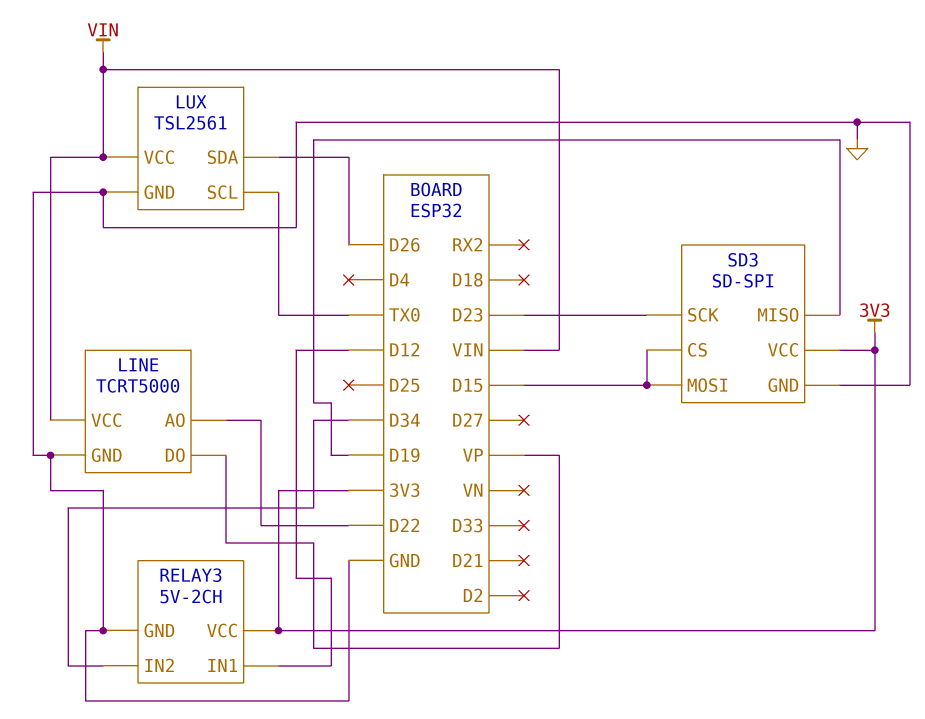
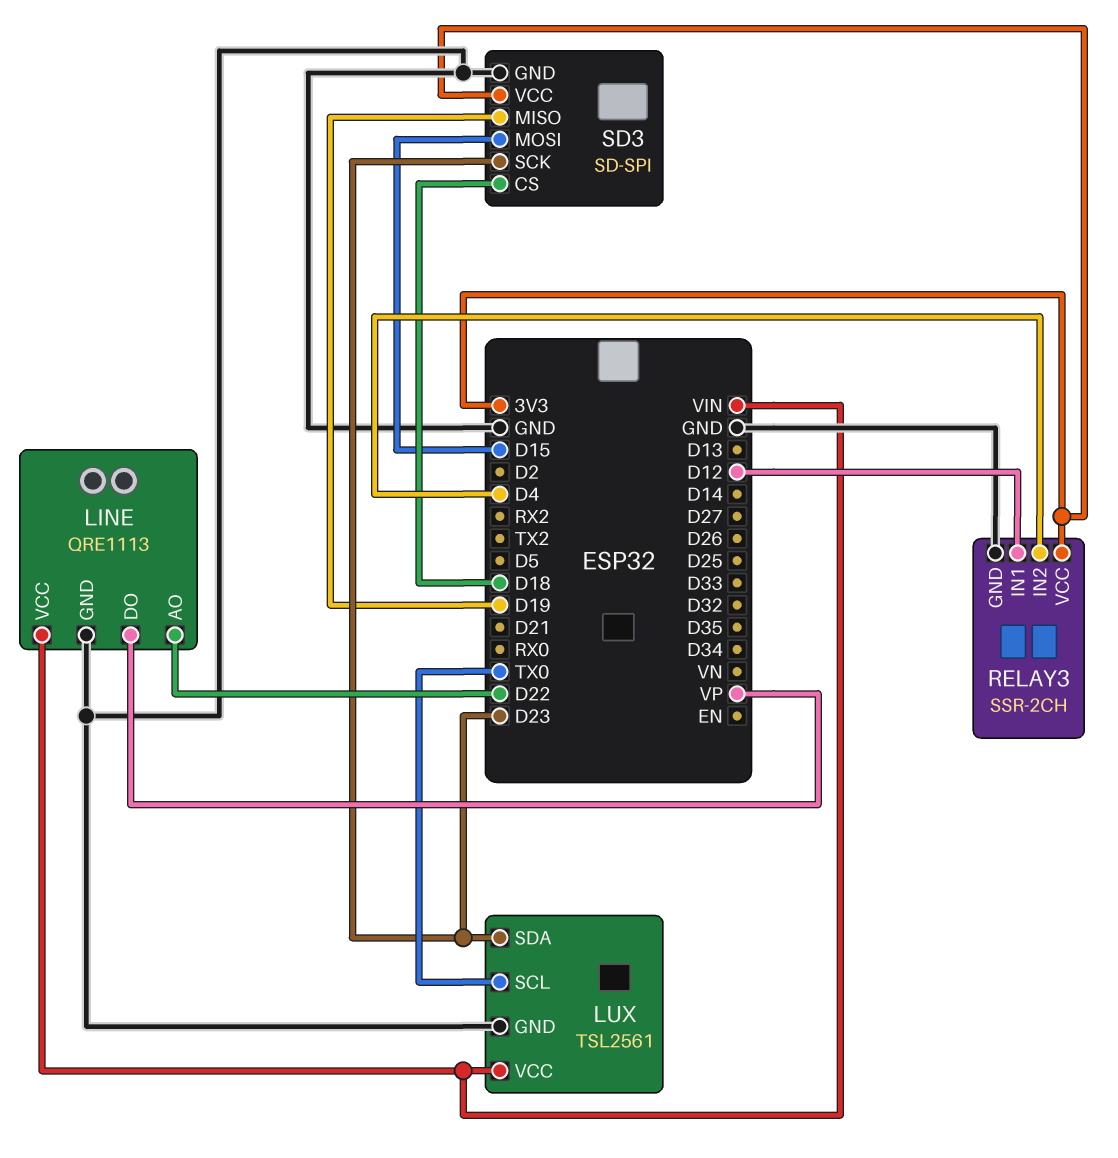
LINE: TCRT5000 -> QRE1113
LUX pin SDA: D26 -> D23
RELAY3: 5V-2CH -> SSR-2CH
RELAY3 pin IN2: D34 -> D4
SD3 pin CS: D15 -> D18

